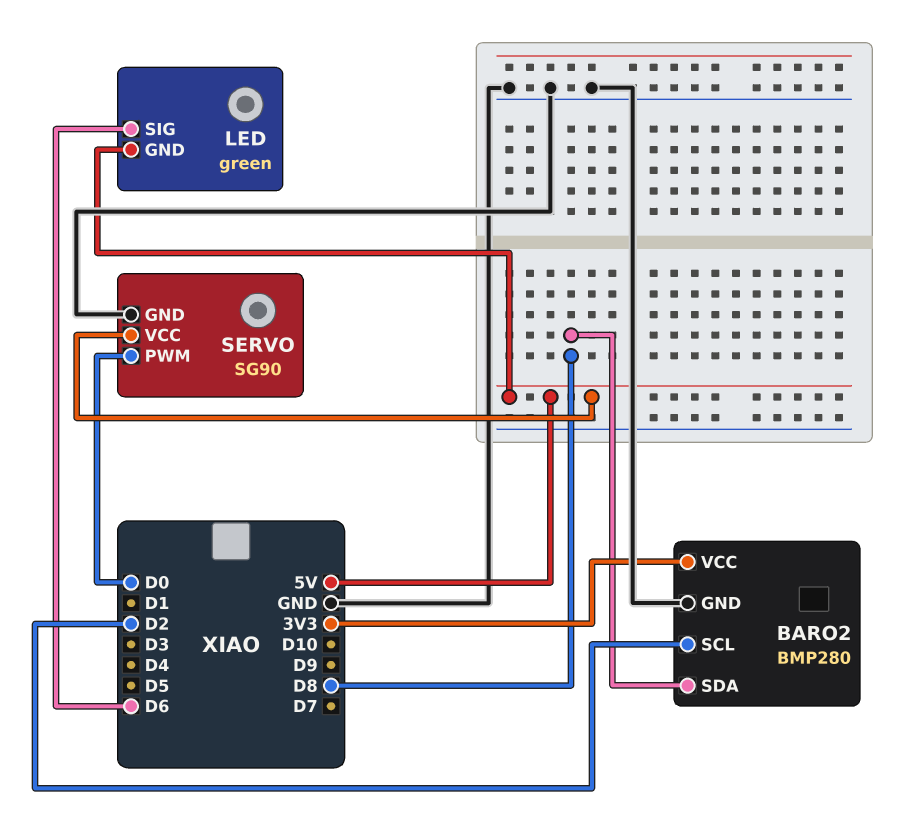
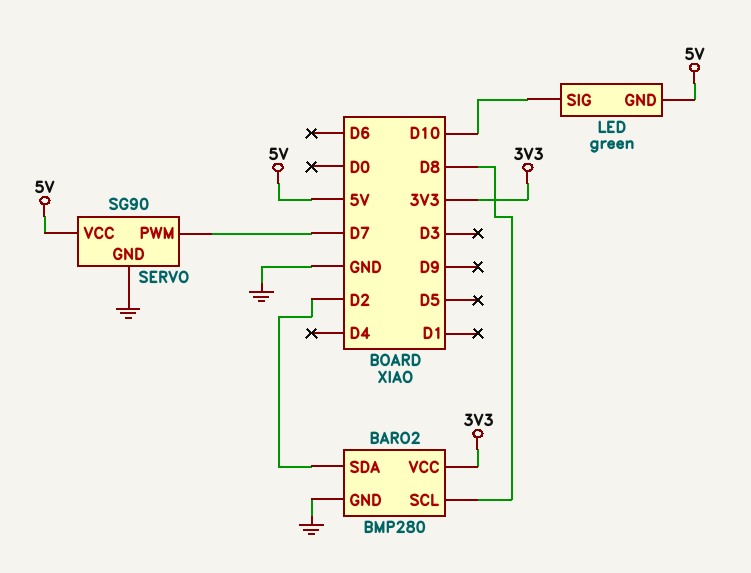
BARO2 pin SCL: D2 -> D8
BARO2 pin SDA: D8 -> D2
LED pin SIG: D6 -> D10
SERVO pin PWM: D0 -> D7

